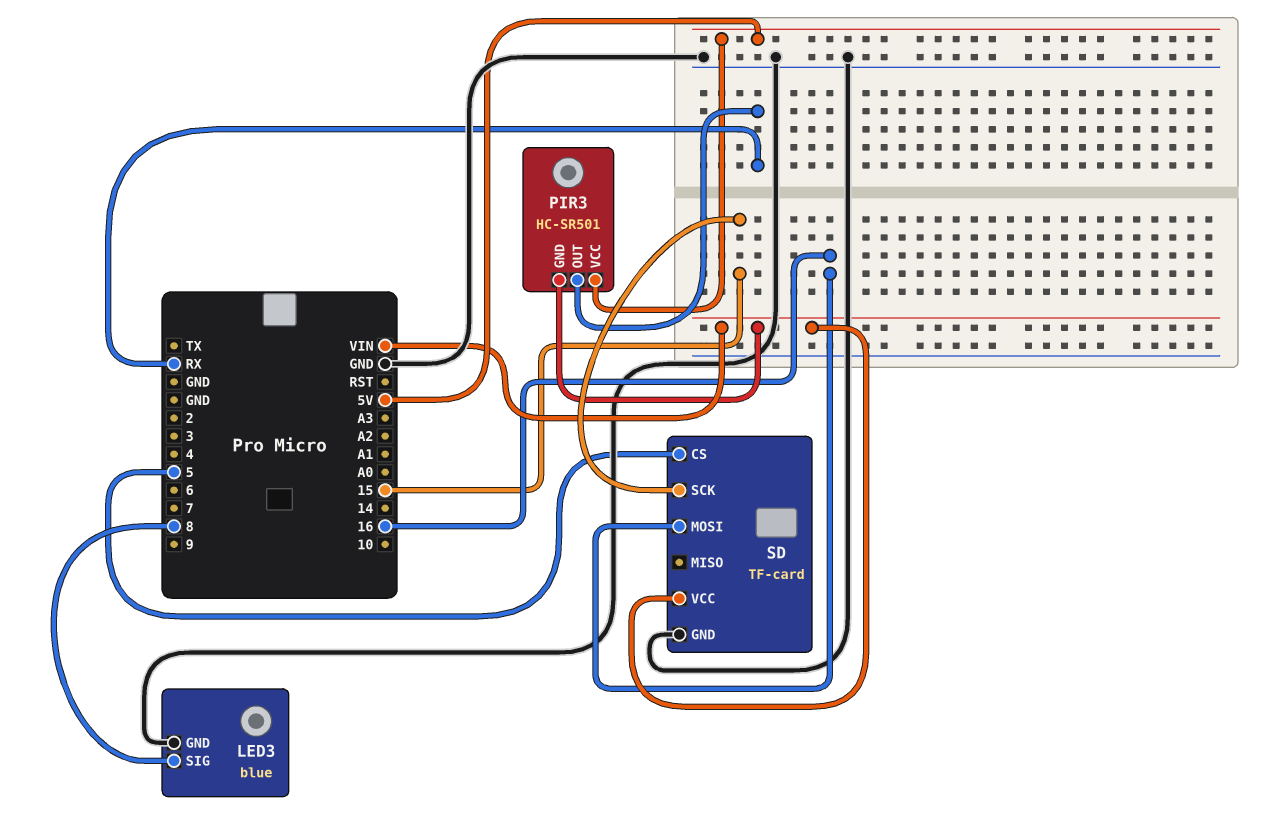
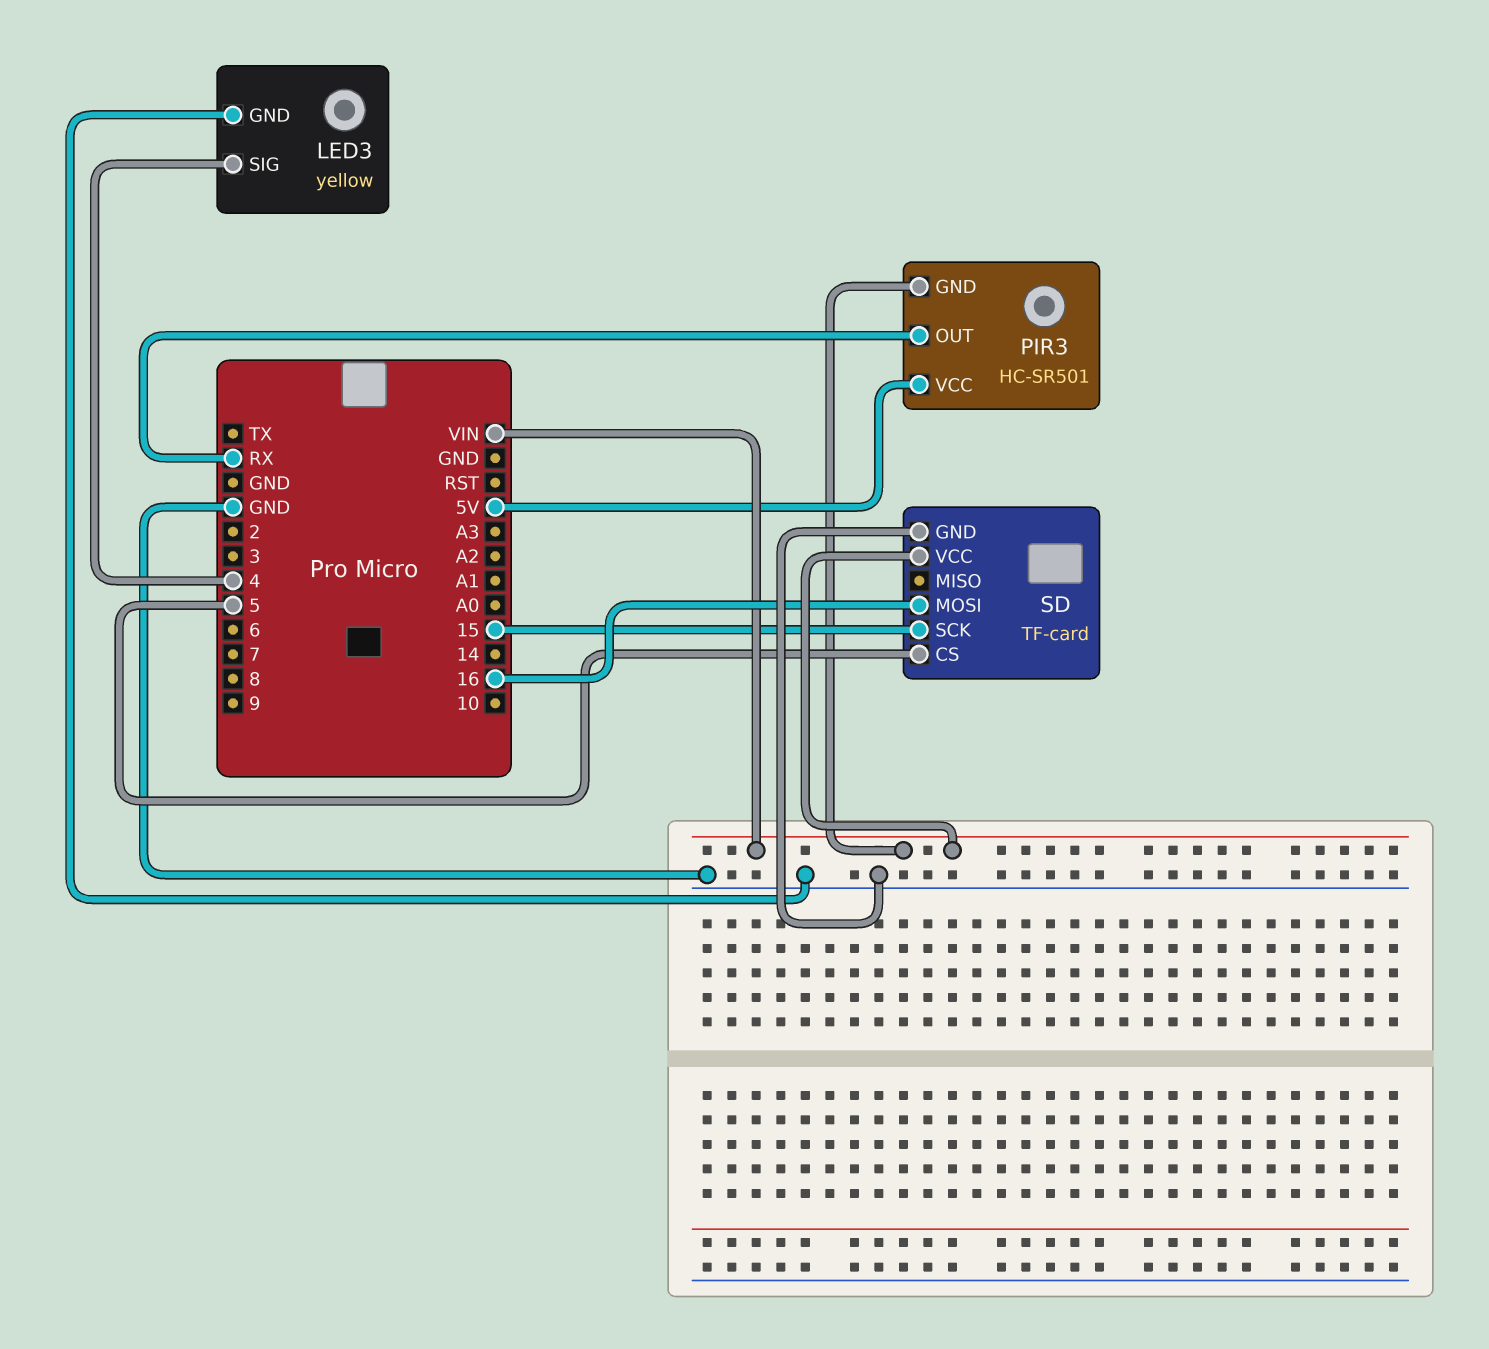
LED3: blue -> yellow
LED3 pin SIG: 8 -> 4

